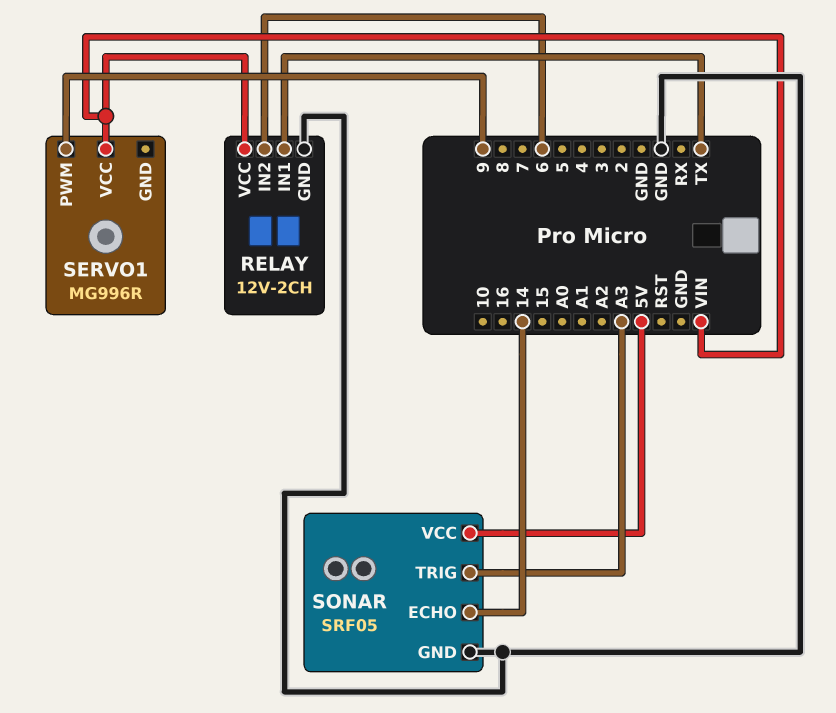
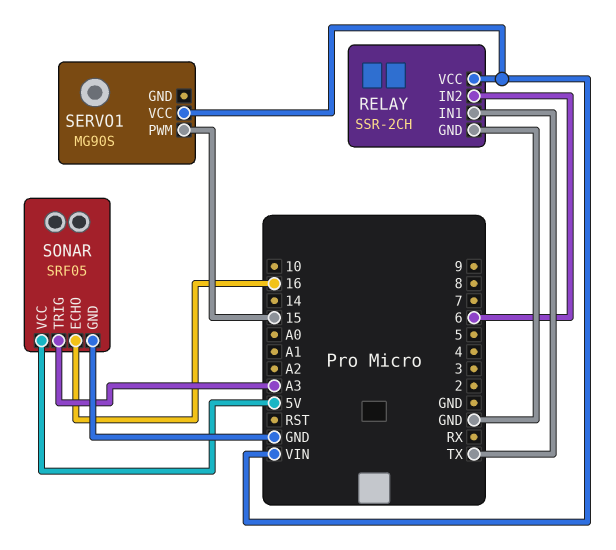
RELAY: 12V-2CH -> SSR-2CH
SERVO1: MG996R -> MG90S
SERVO1 pin PWM: 9 -> 15
SONAR pin ECHO: 14 -> 16

